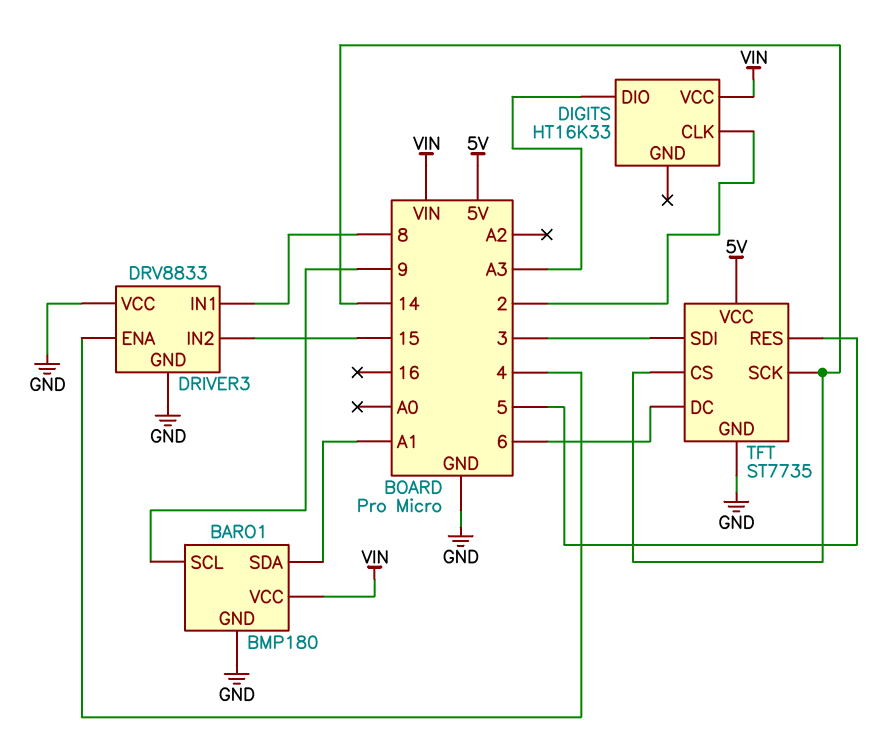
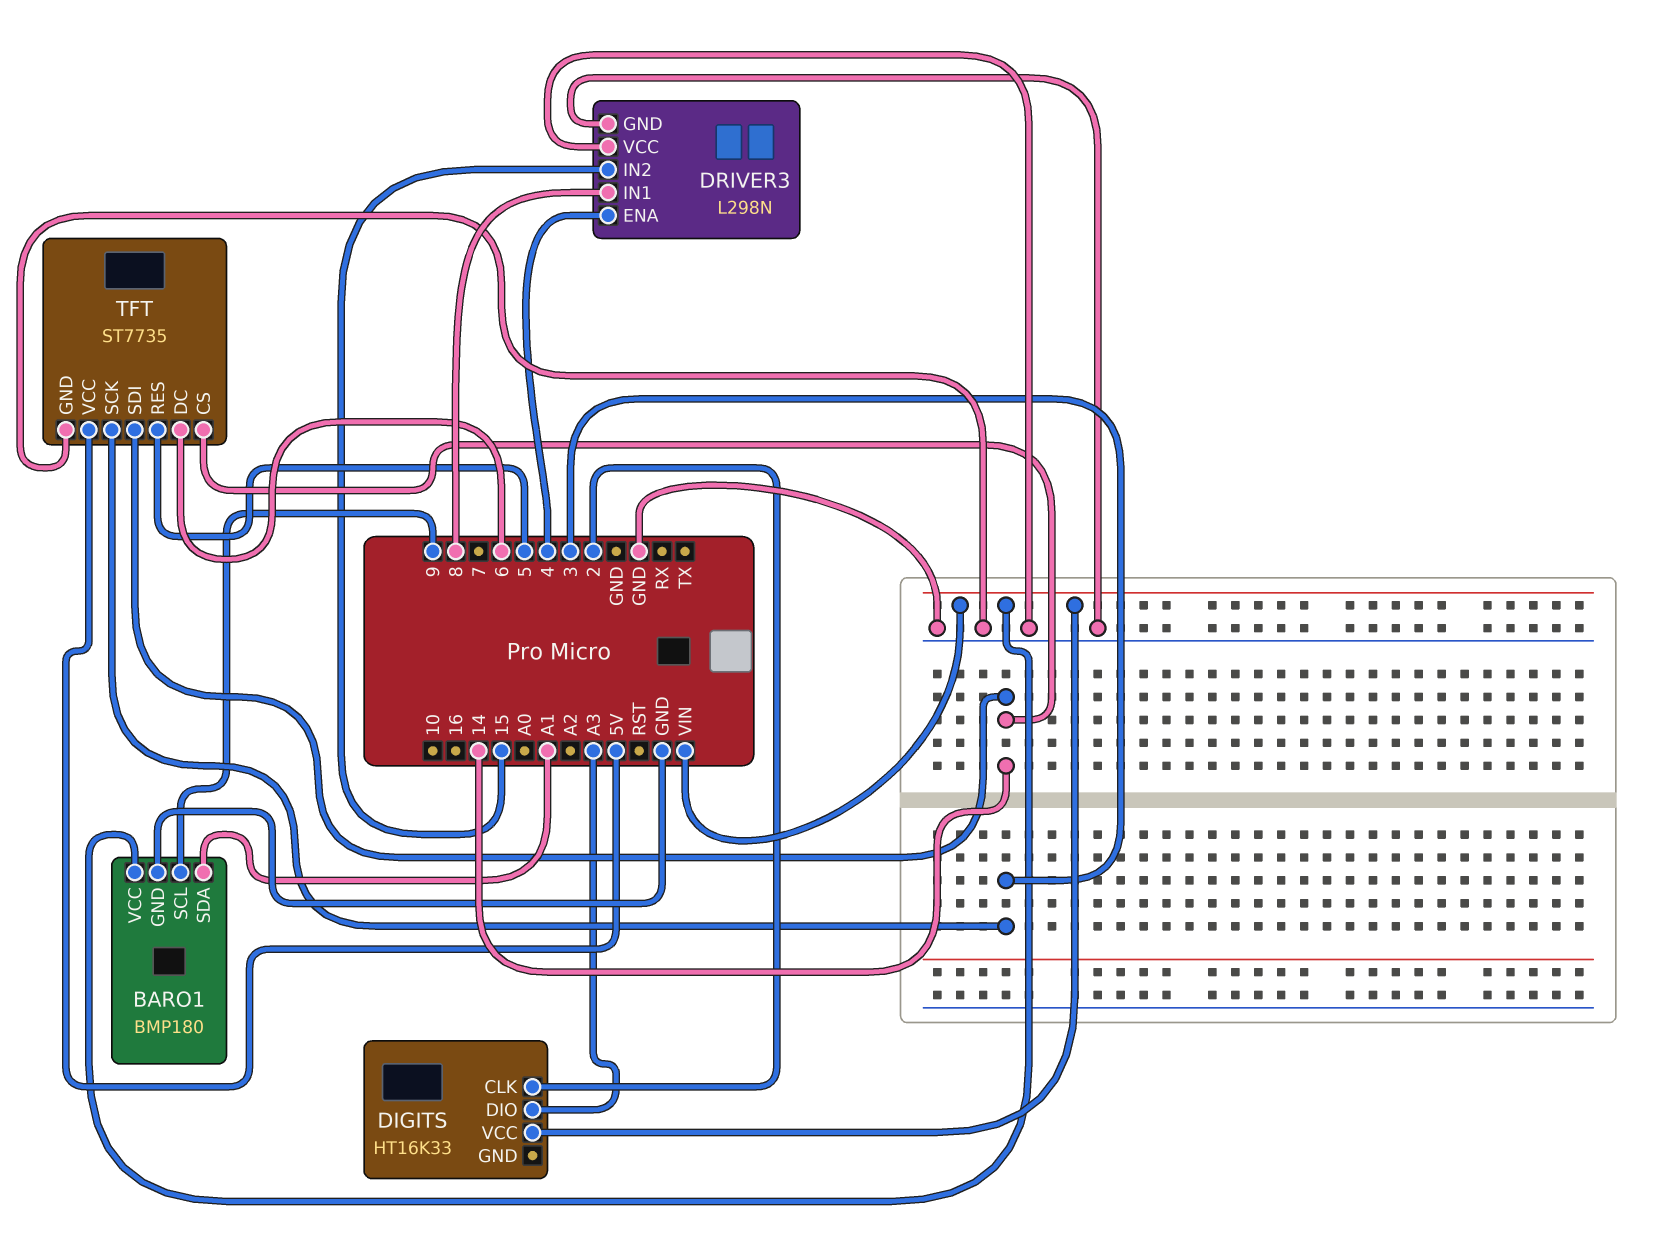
DRIVER3: DRV8833 -> L298N
TFT pin SCK: 14 -> 3
TFT pin SDI: 3 -> 14

